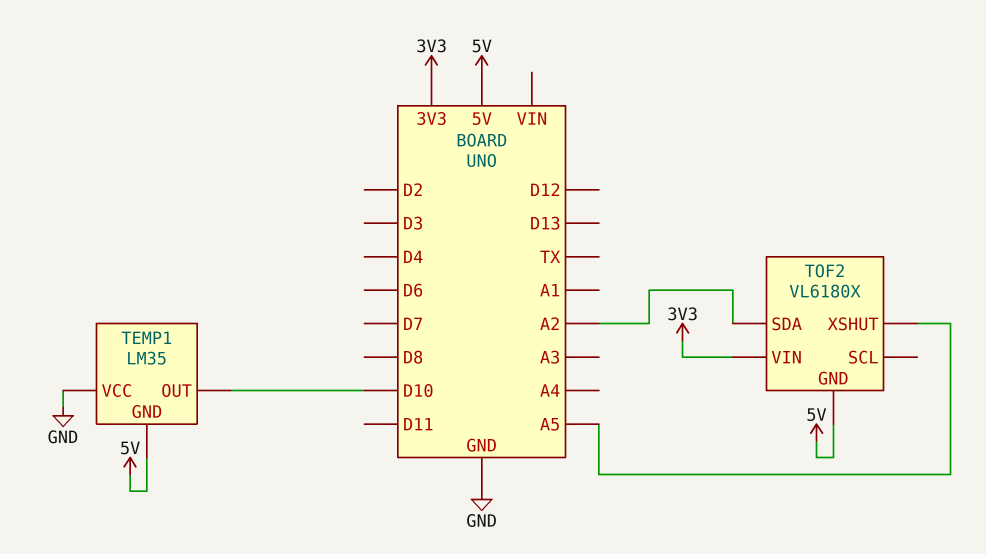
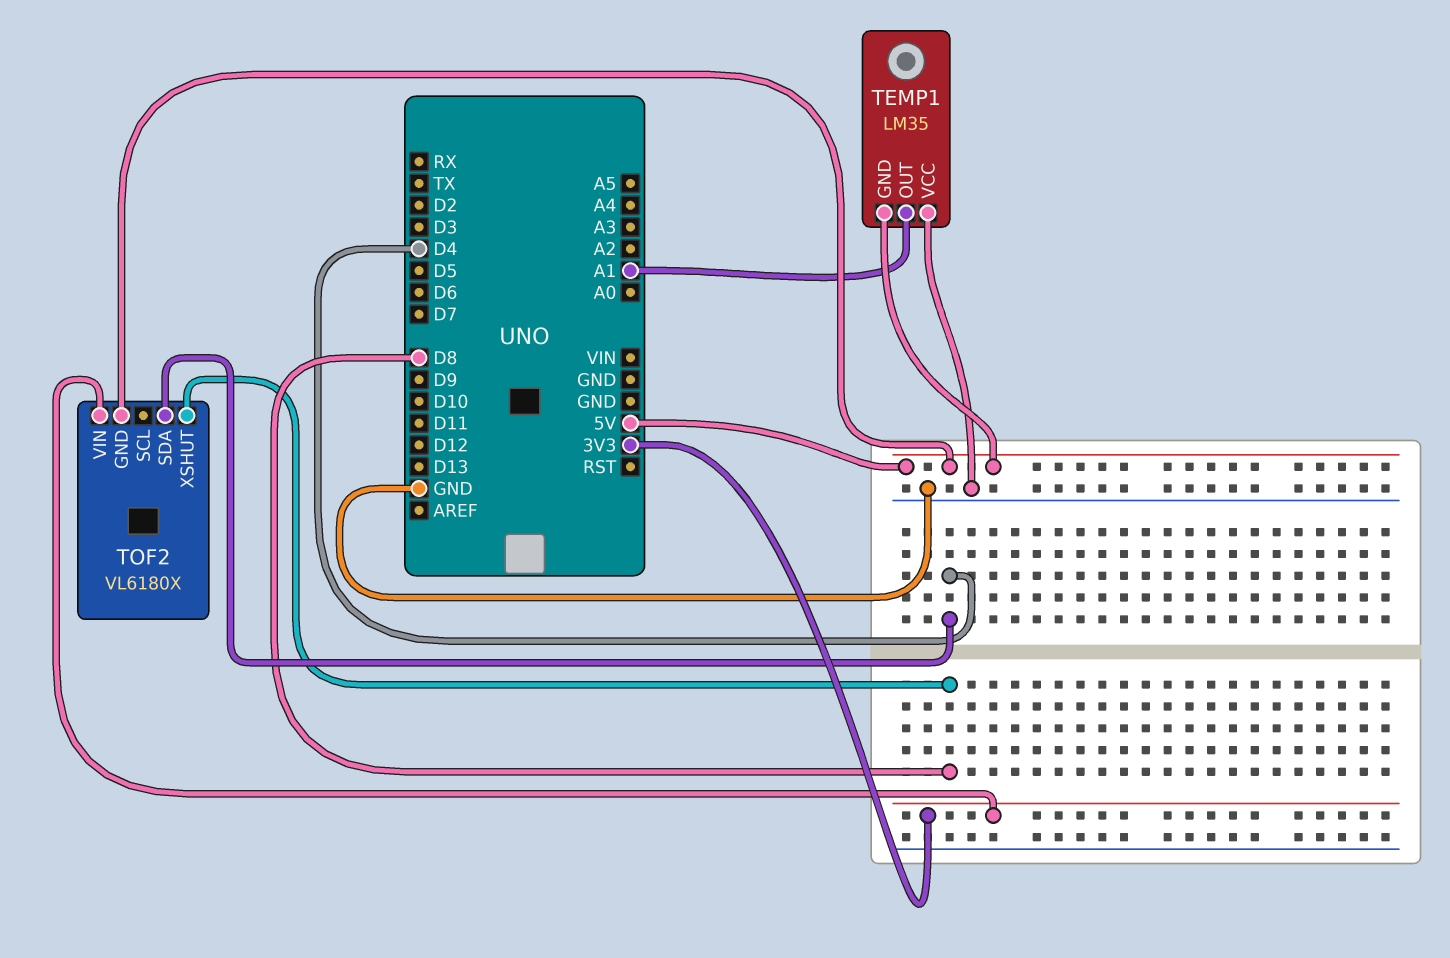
TEMP1 pin OUT: D10 -> A1
TOF2 pin SDA: A2 -> D4
TOF2 pin XSHUT: A5 -> D8

